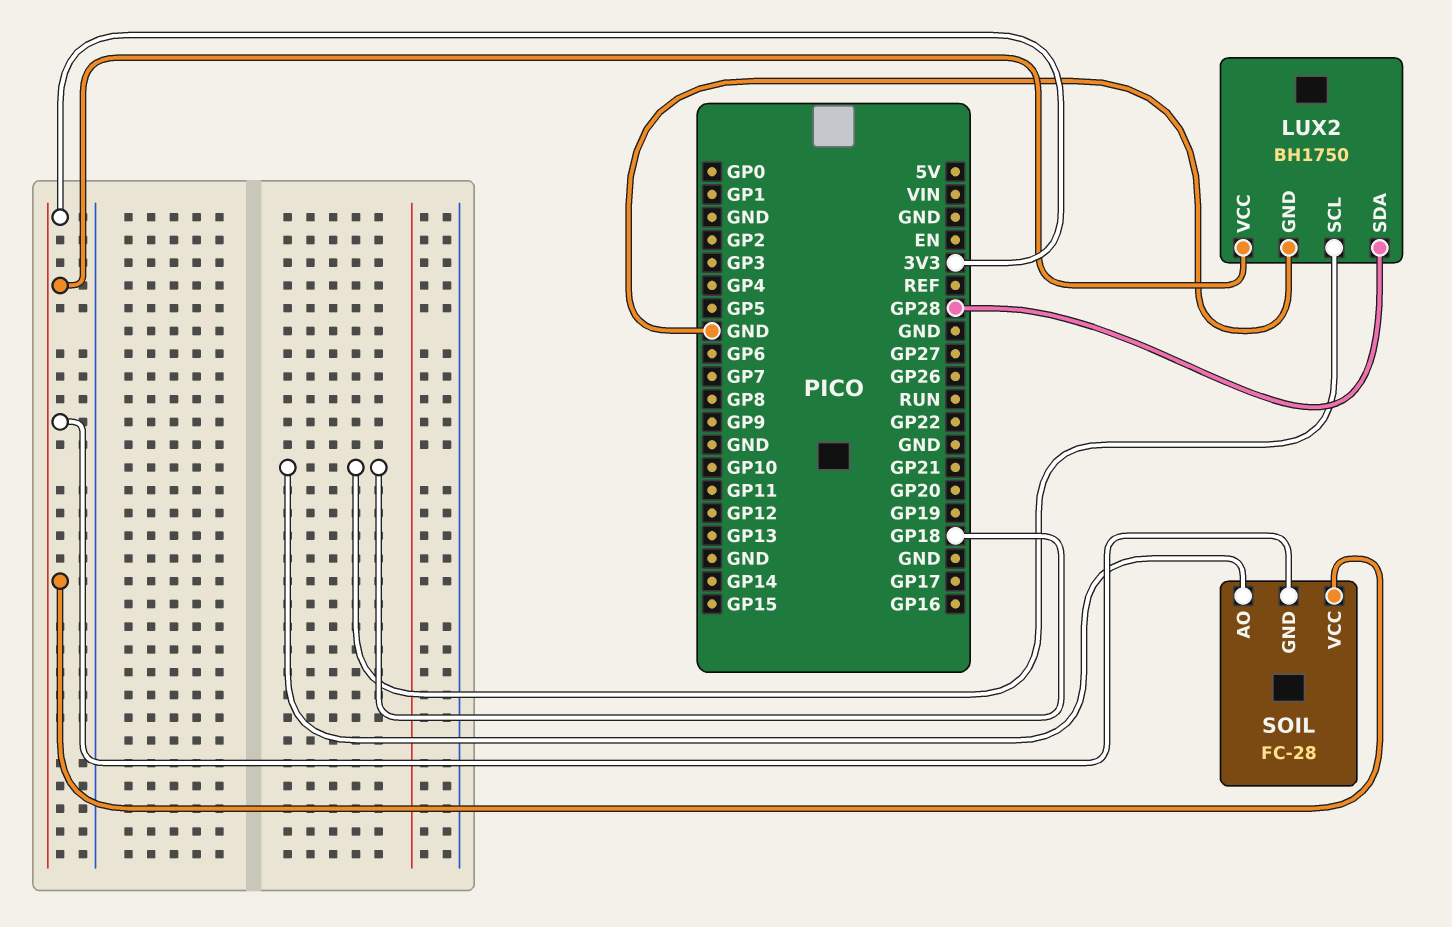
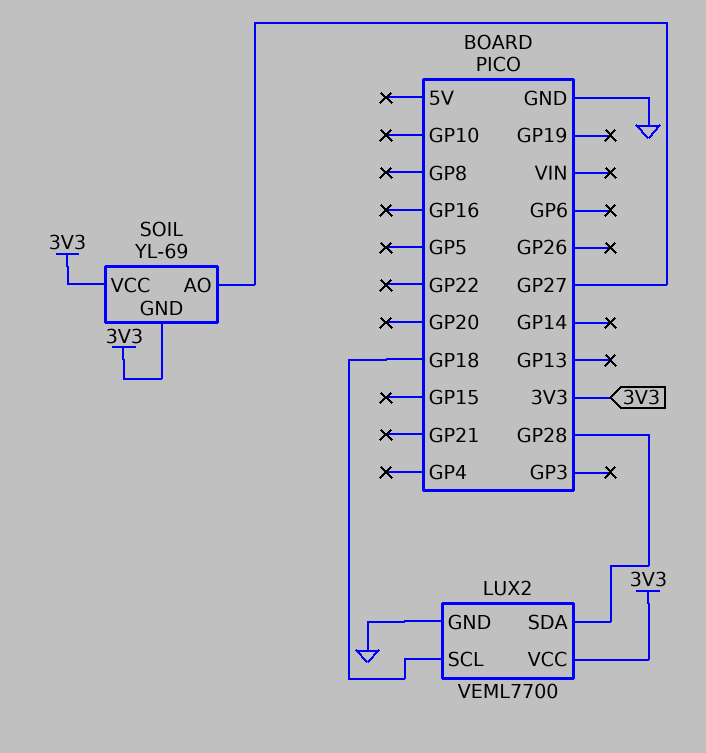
LUX2: BH1750 -> VEML7700
SOIL: FC-28 -> YL-69
SOIL pin AO: GP18 -> GP27

